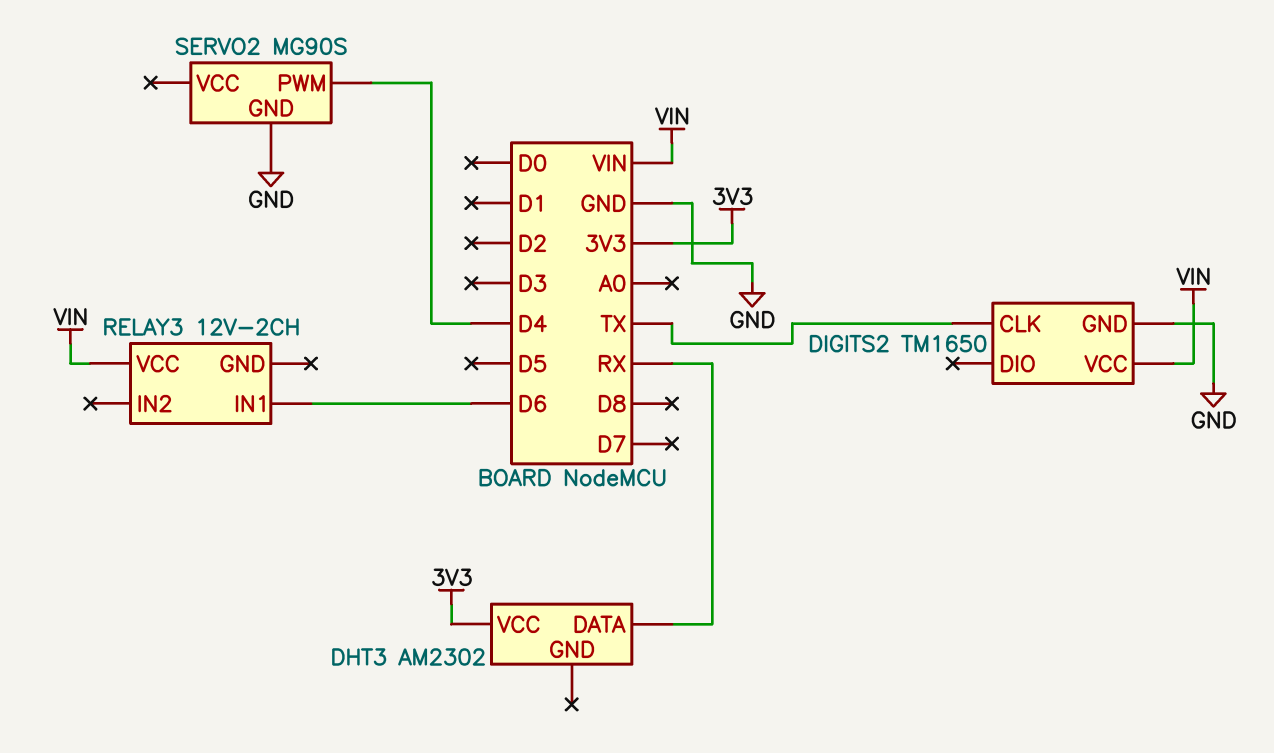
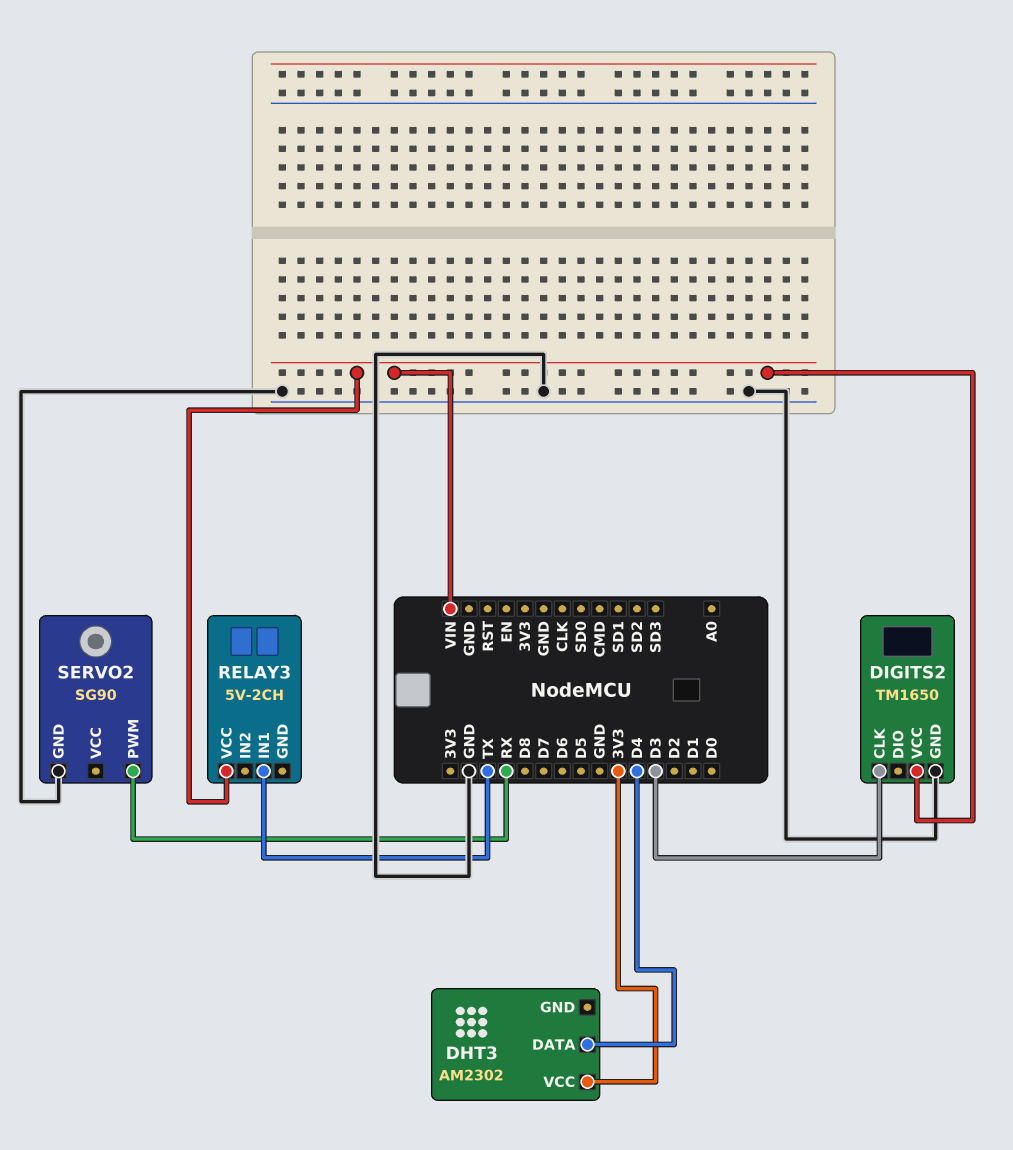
DHT3 pin DATA: RX -> D4
DIGITS2 pin CLK: TX -> D3
RELAY3: 12V-2CH -> 5V-2CH
RELAY3 pin IN1: D6 -> TX
SERVO2: MG90S -> SG90
SERVO2 pin PWM: D4 -> RX

